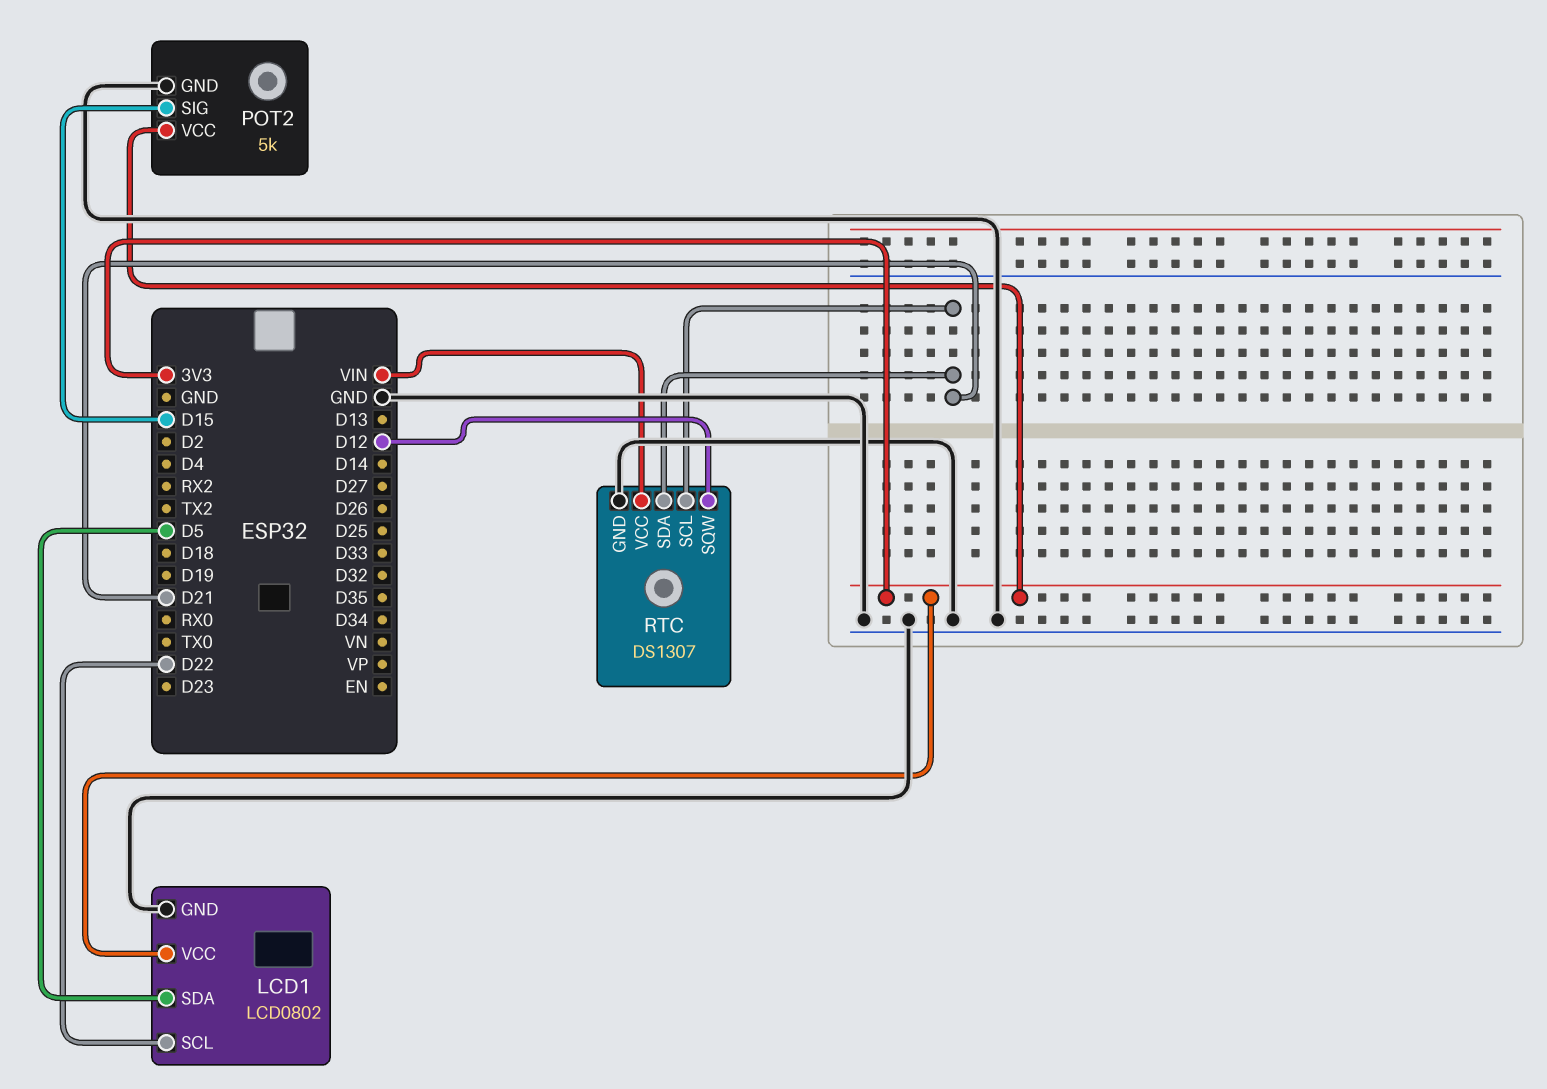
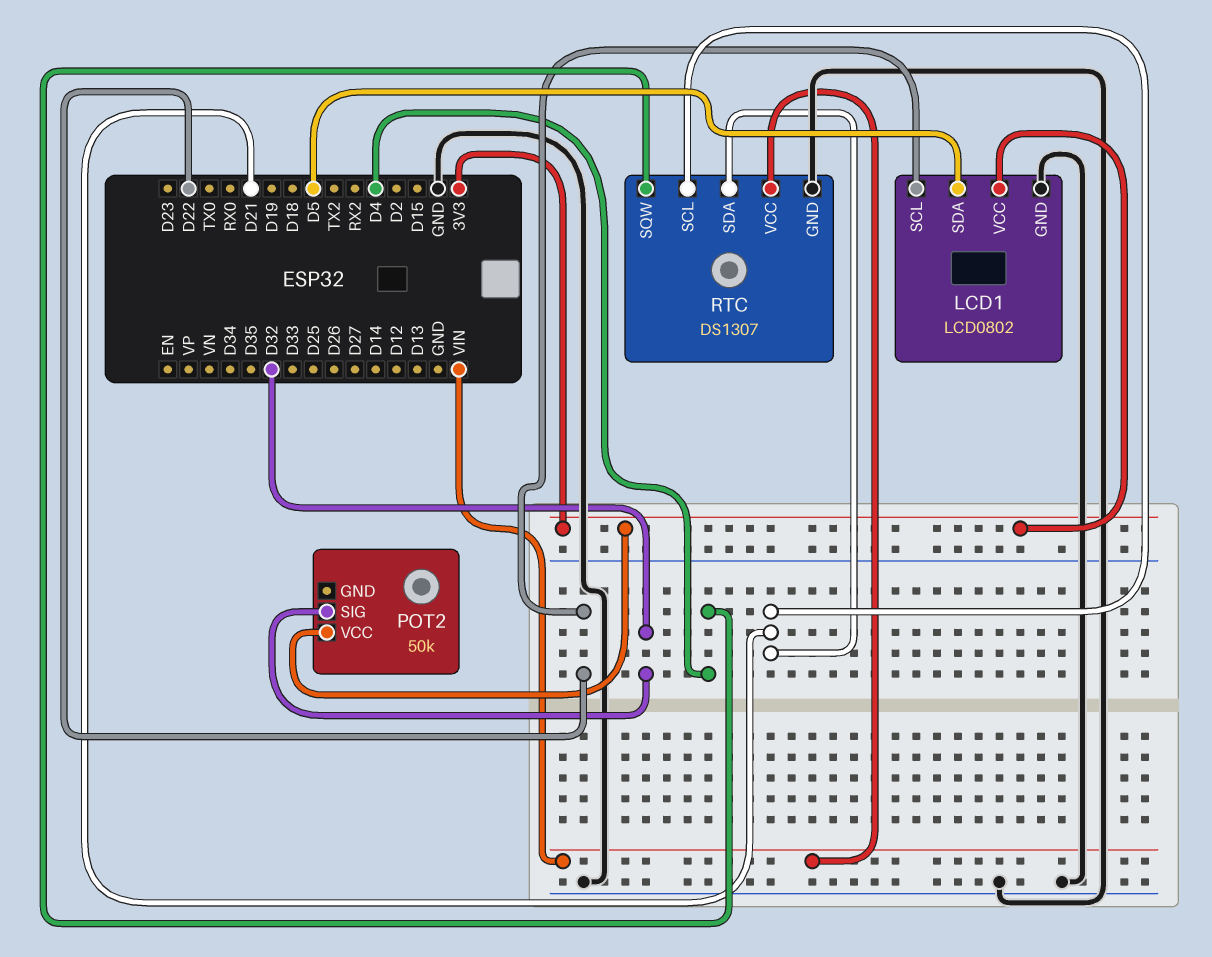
POT2: 5k -> 50k
POT2 pin GND: GND -> none
POT2 pin SIG: D15 -> D32
RTC pin SQW: D12 -> D4

